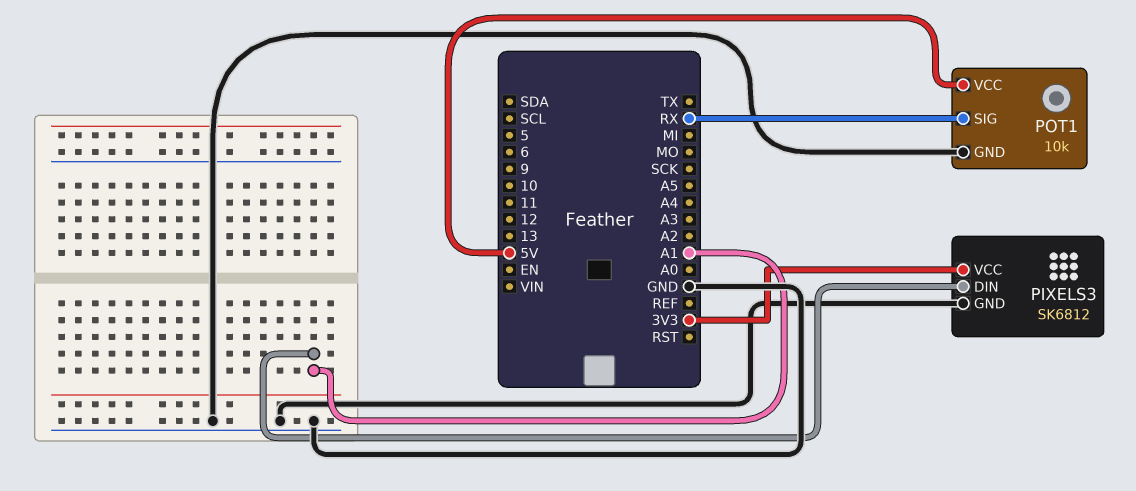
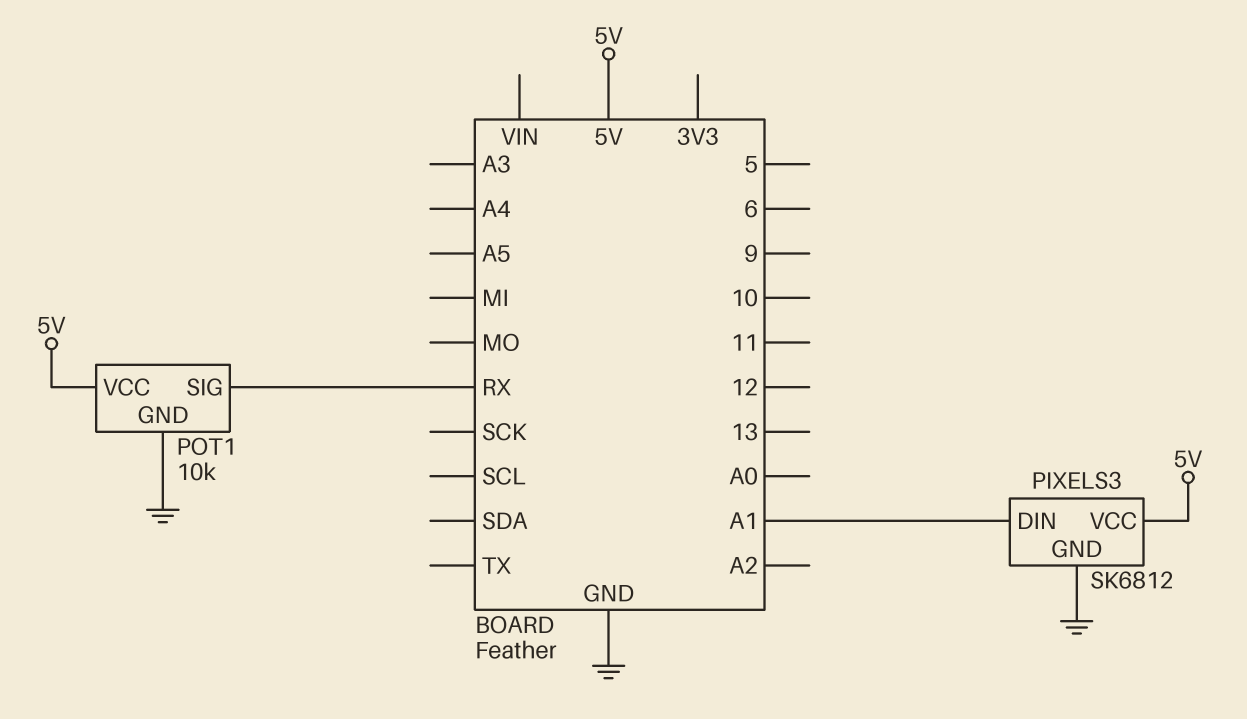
PIXELS3 pin VCC: 3V3 -> 5V

